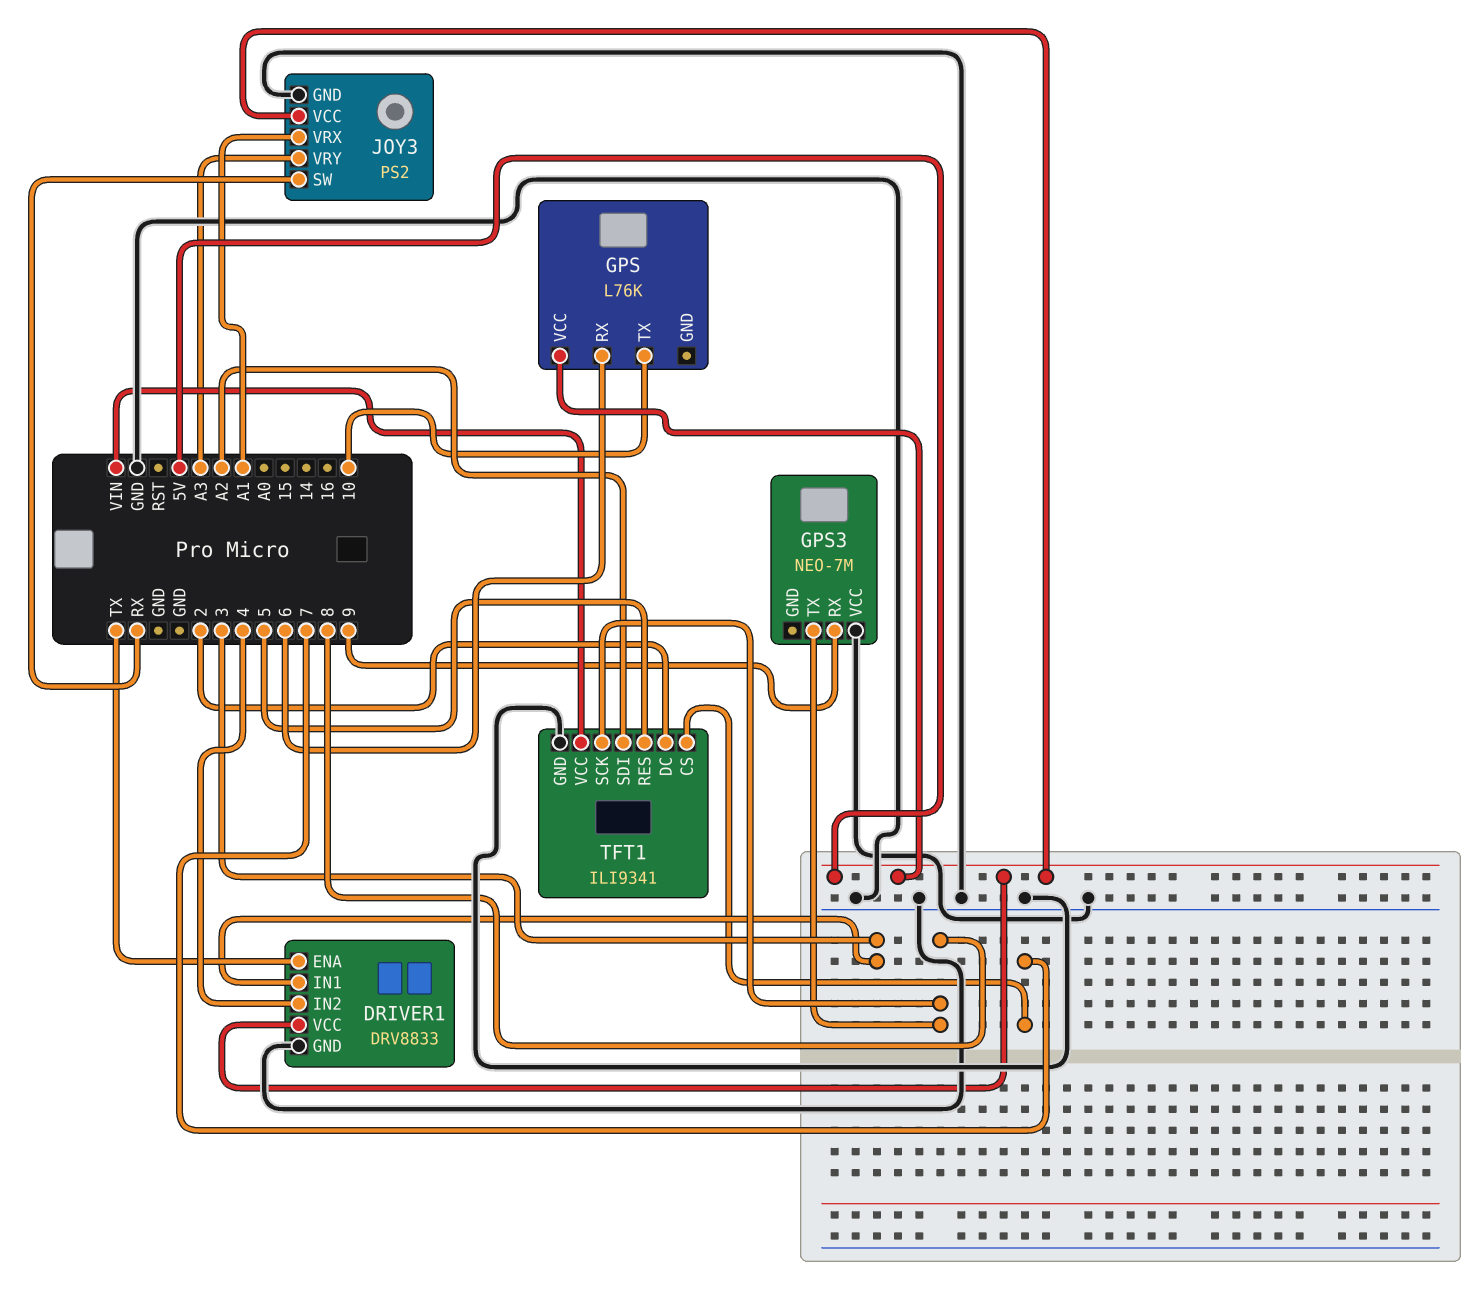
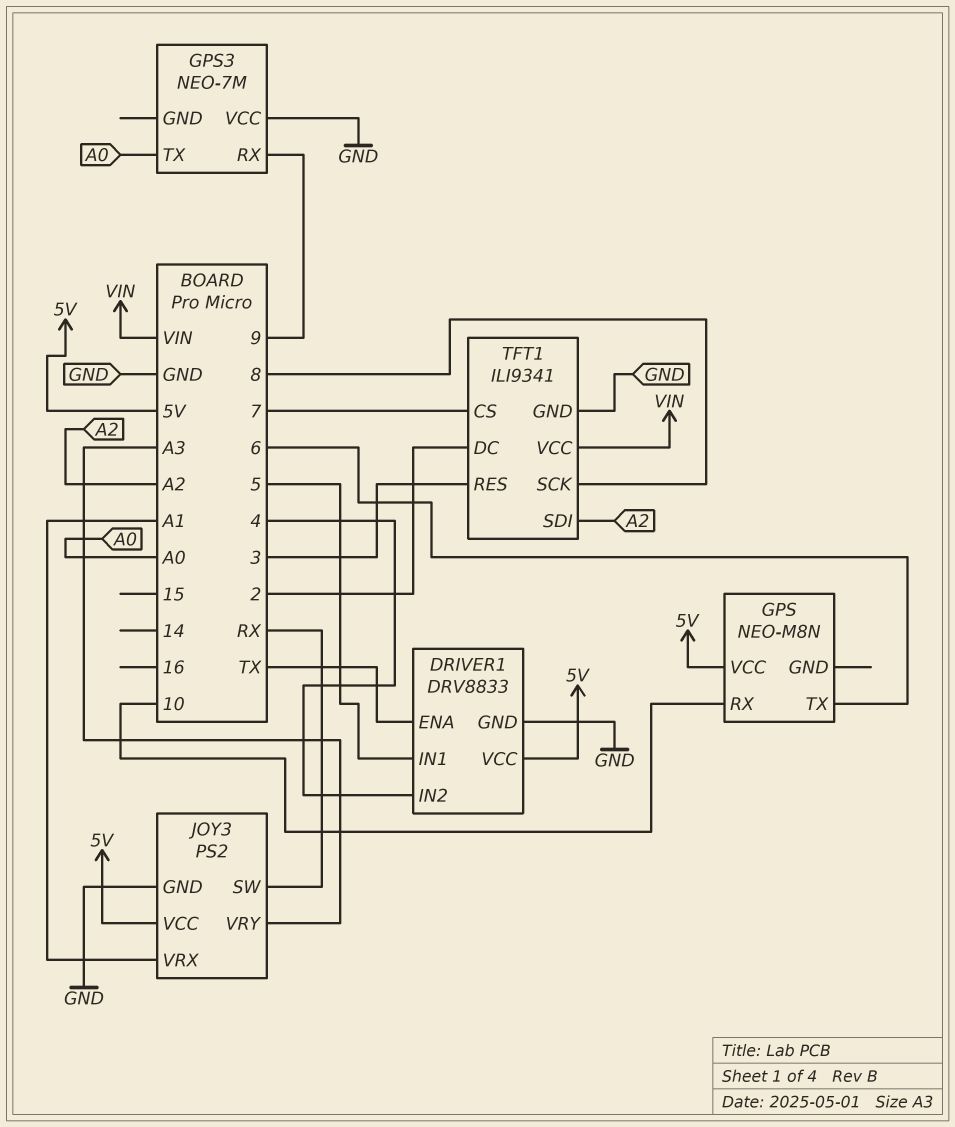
DRIVER1 pin IN1: 3 -> 5
GPS: L76K -> NEO-M8N
GPS pin RX: 6 -> 10
GPS pin TX: 10 -> 6
GPS3 pin TX: 8 -> A0
TFT1 pin RES: 5 -> 3

